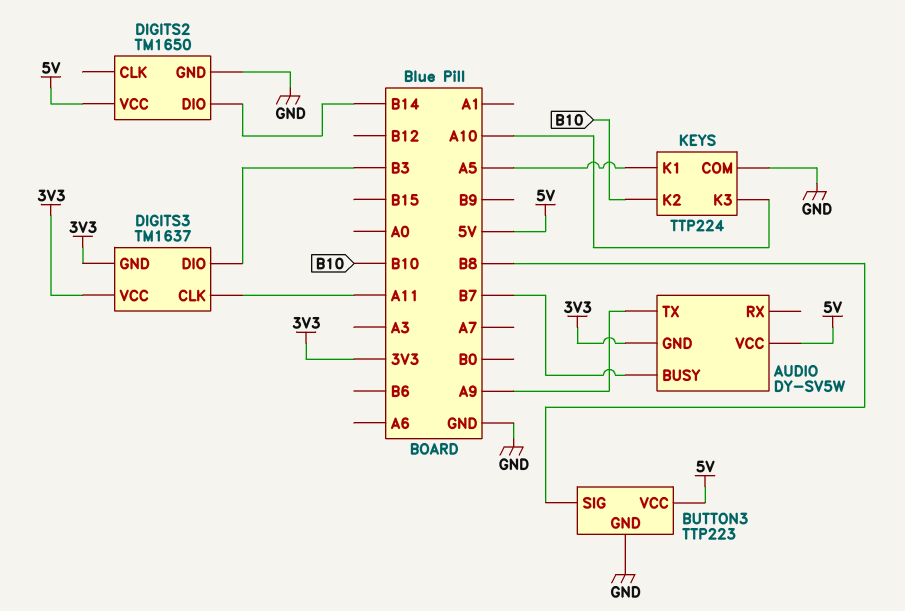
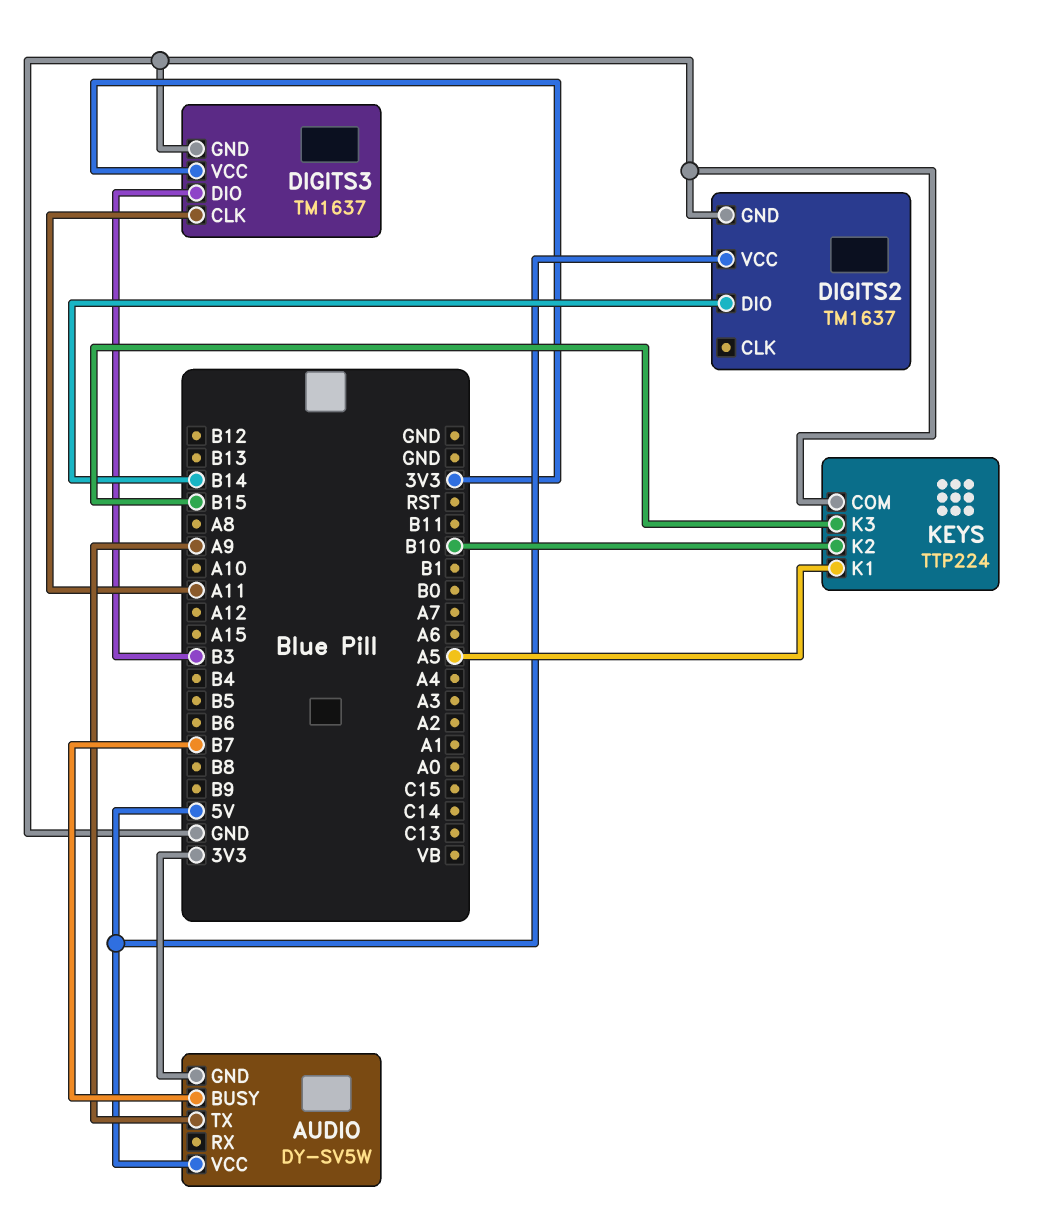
BUTTON3: TTP223 -> none
BUTTON3 pin GND: GND -> none
BUTTON3 pin SIG: B8 -> none
BUTTON3 pin VCC: 5V -> none
DIGITS2: TM1650 -> TM1637
DIGITS3 pin GND: 3V3 -> GND
KEYS pin K3: A10 -> B15

